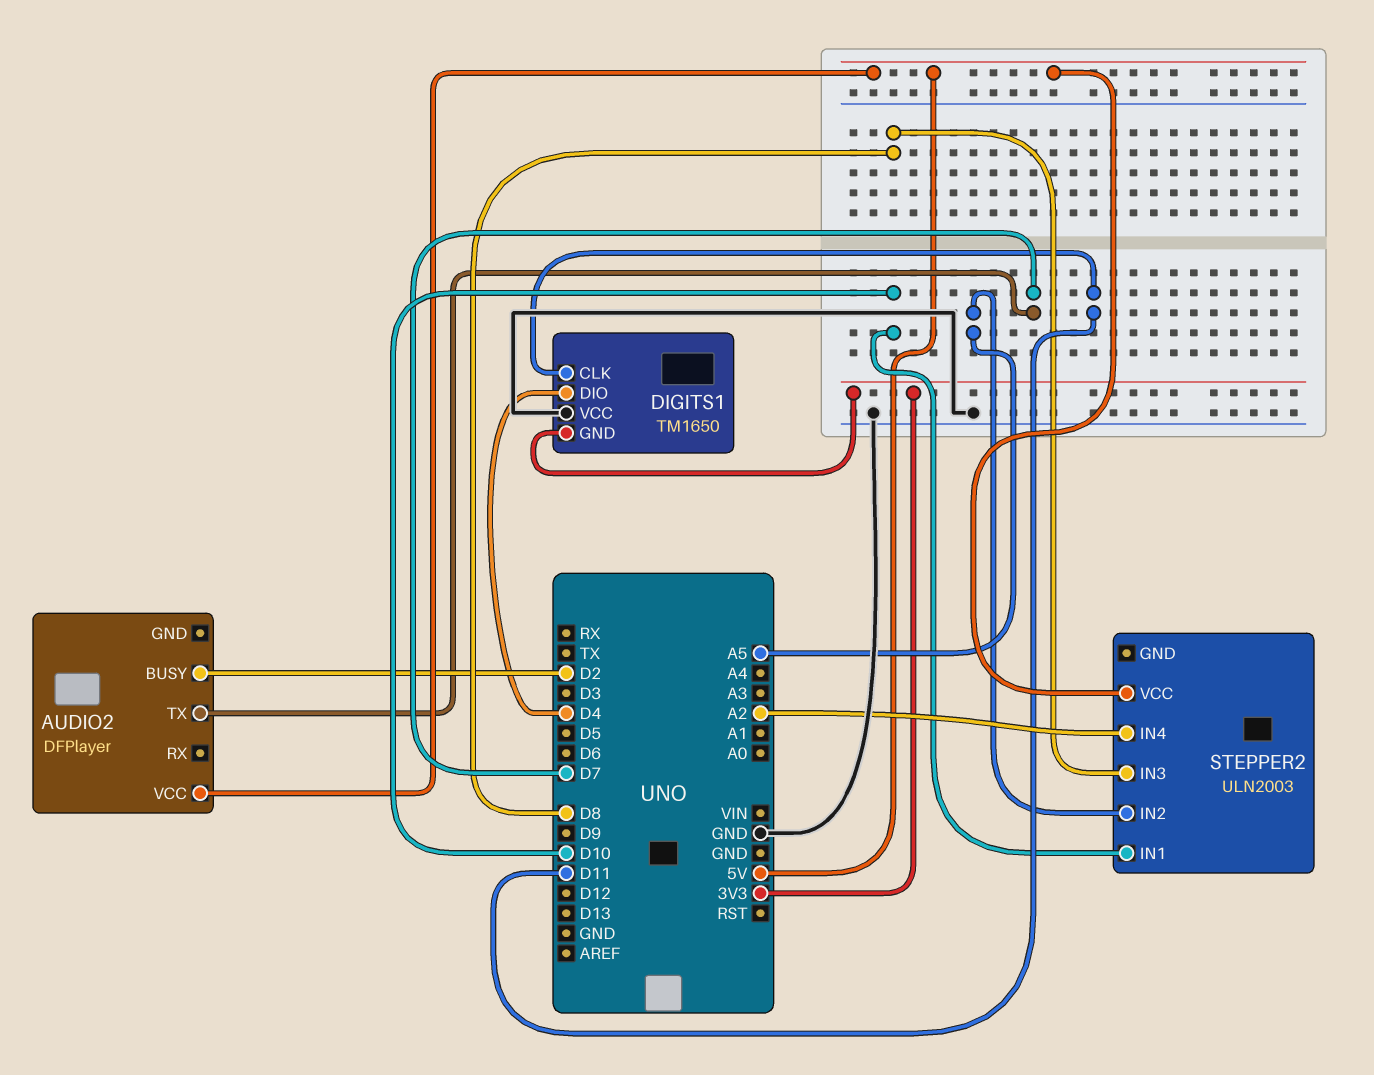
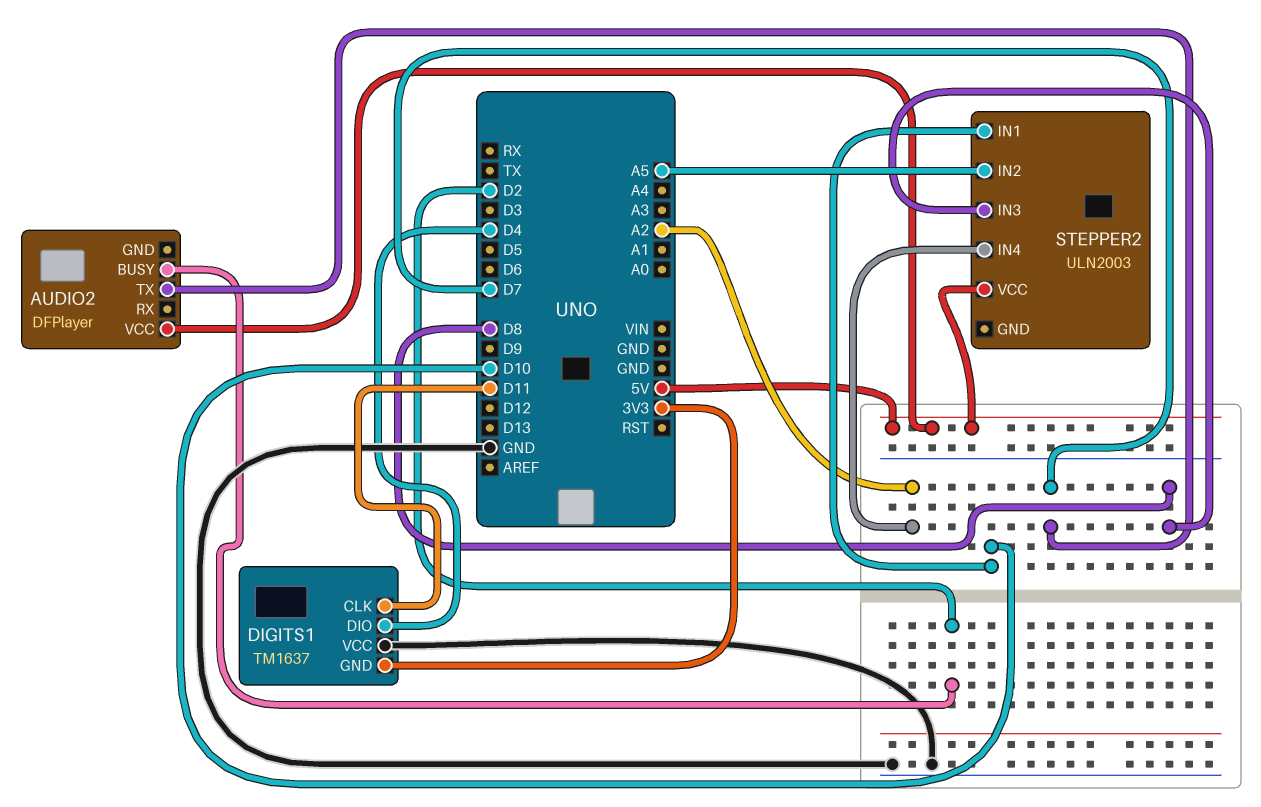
DIGITS1: TM1650 -> TM1637

